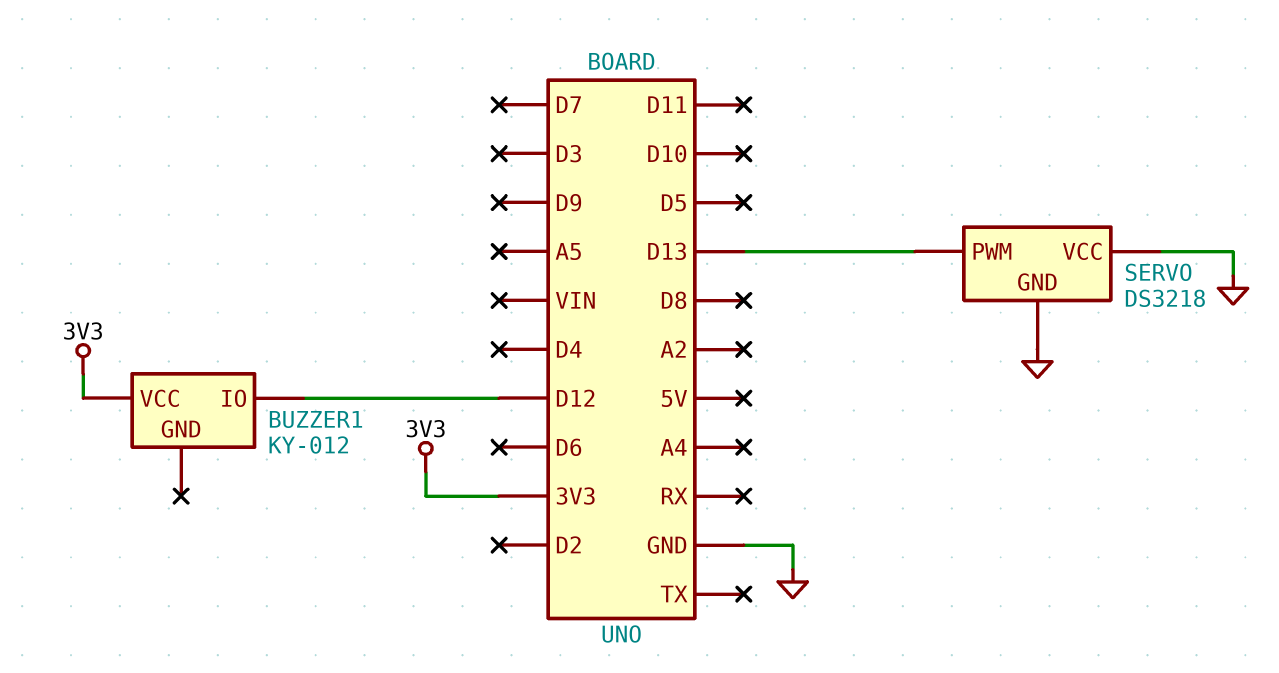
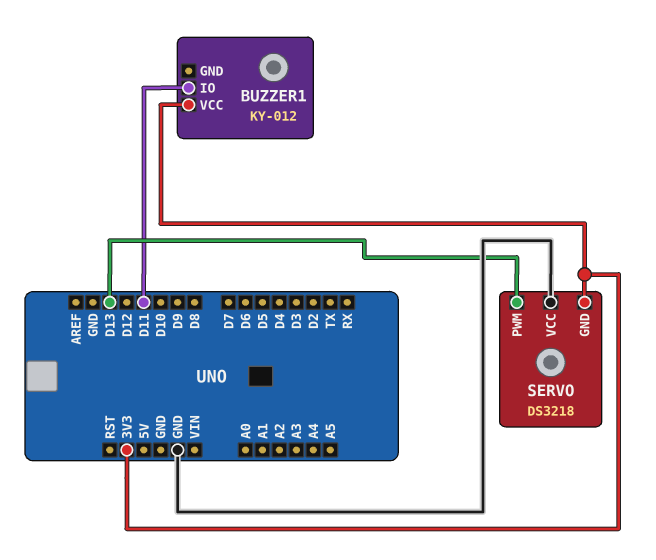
BUZZER1 pin IO: D12 -> D11
SERVO pin GND: GND -> 3V3

